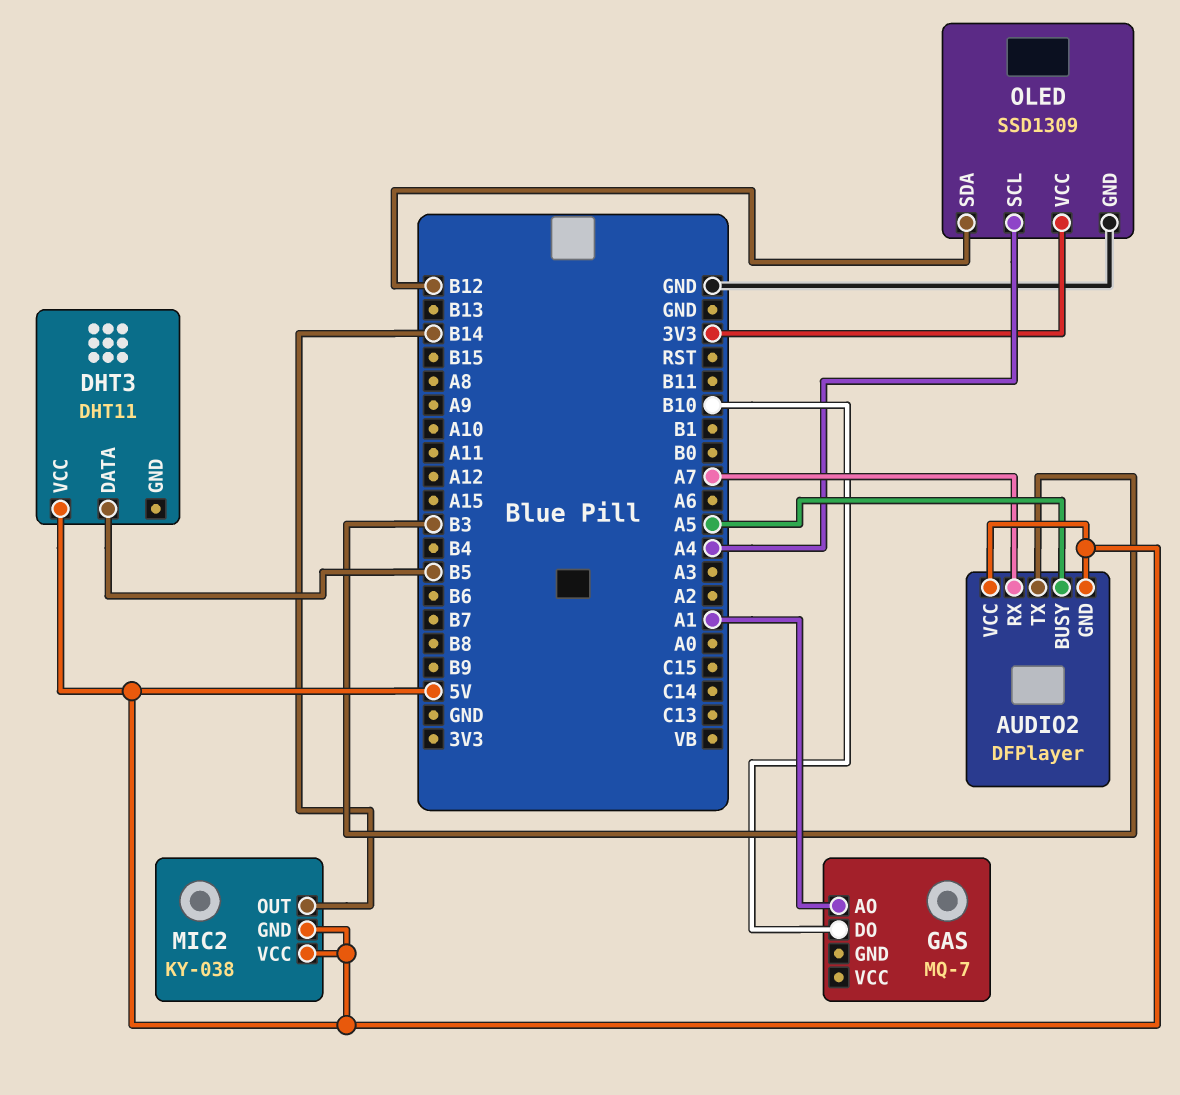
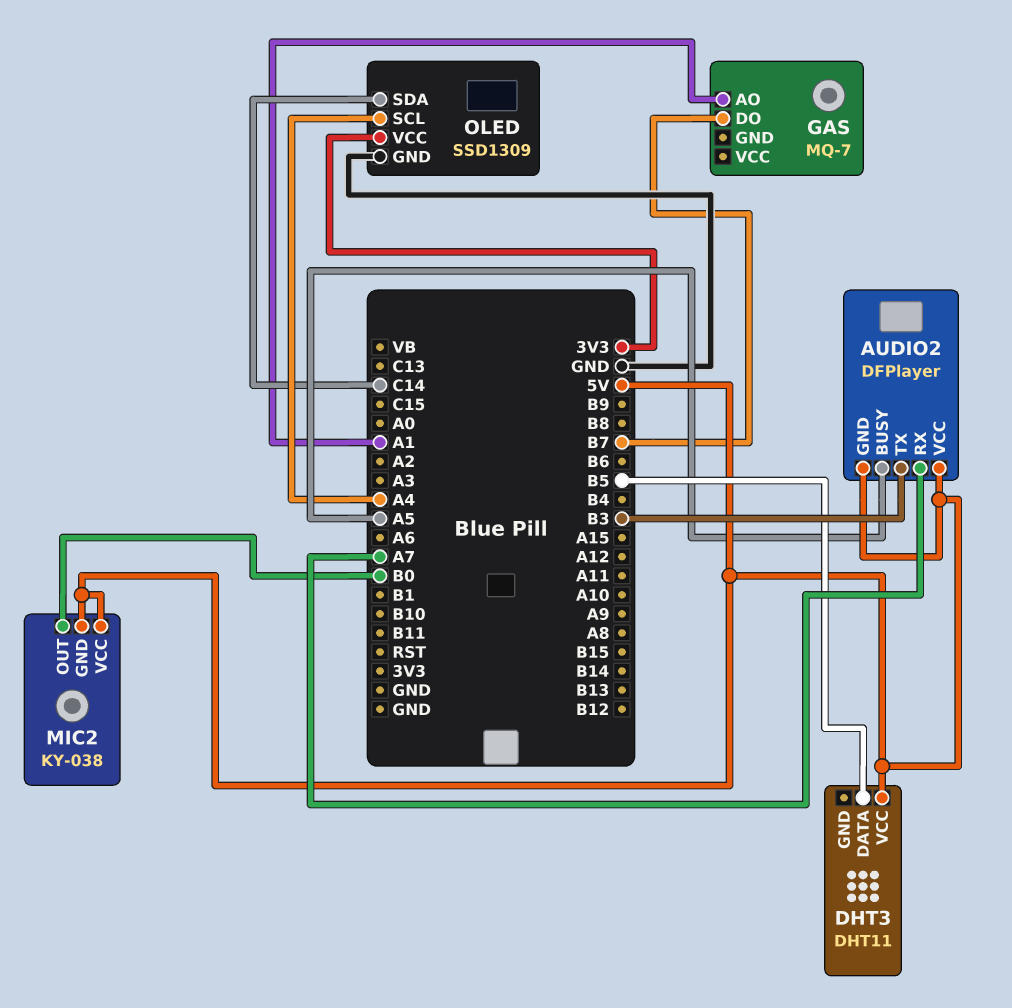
GAS pin DO: B10 -> B7
MIC2 pin OUT: B14 -> B0
OLED pin SDA: B12 -> C14

